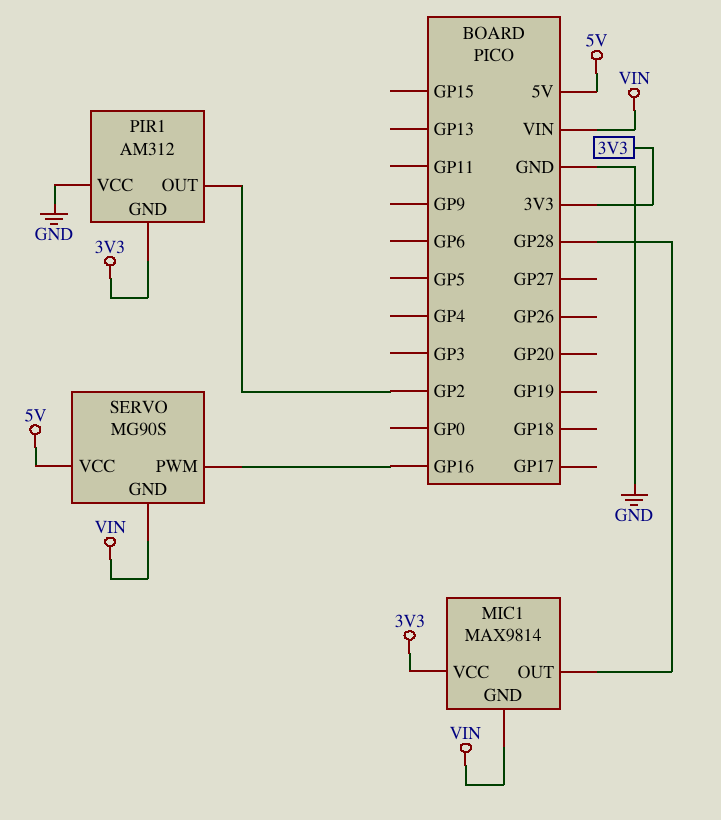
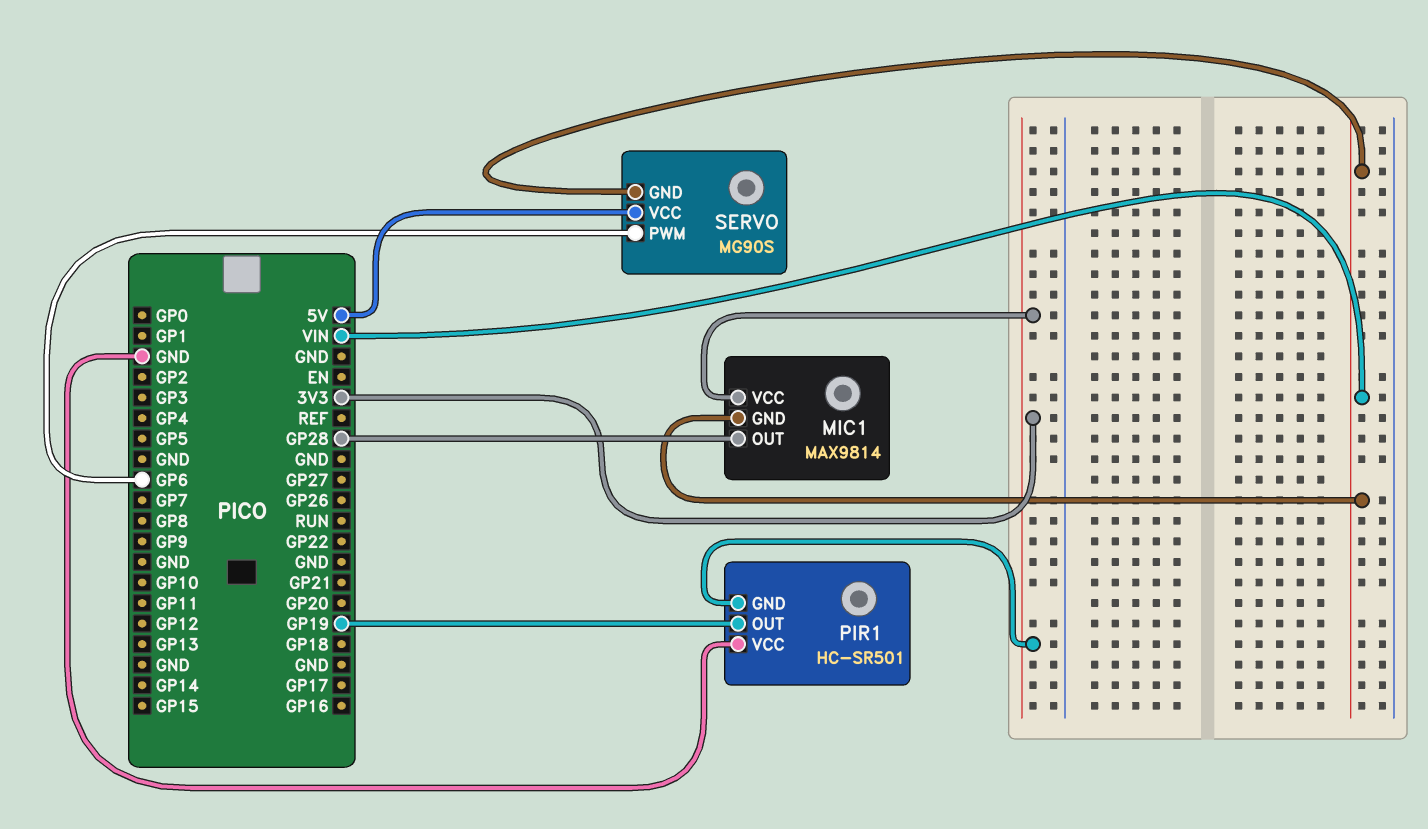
PIR1: AM312 -> HC-SR501
PIR1 pin OUT: GP2 -> GP19
SERVO pin PWM: GP16 -> GP6

